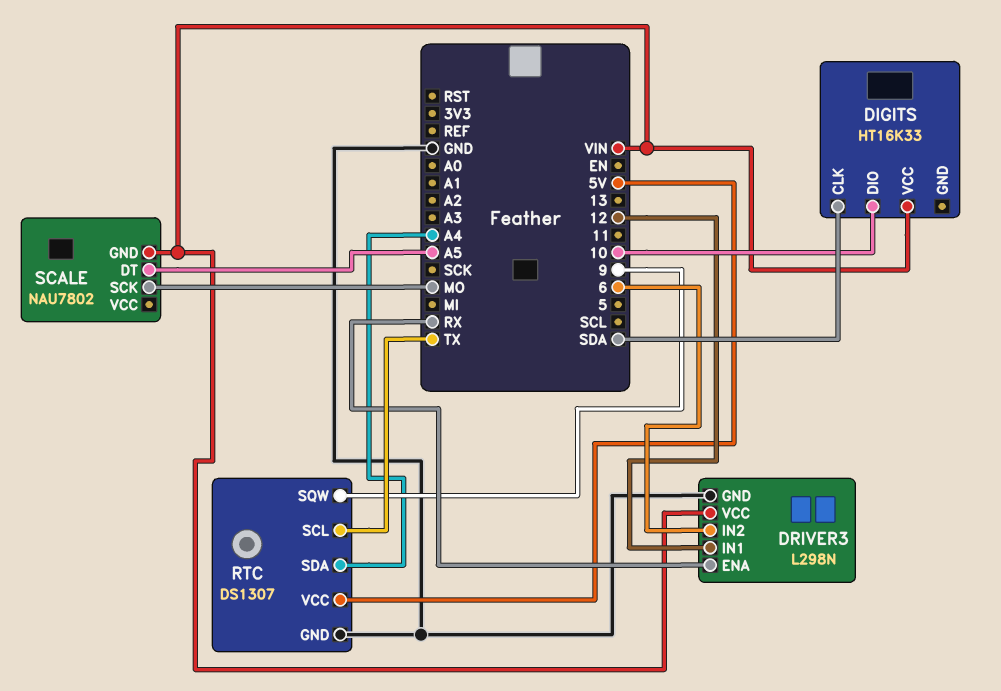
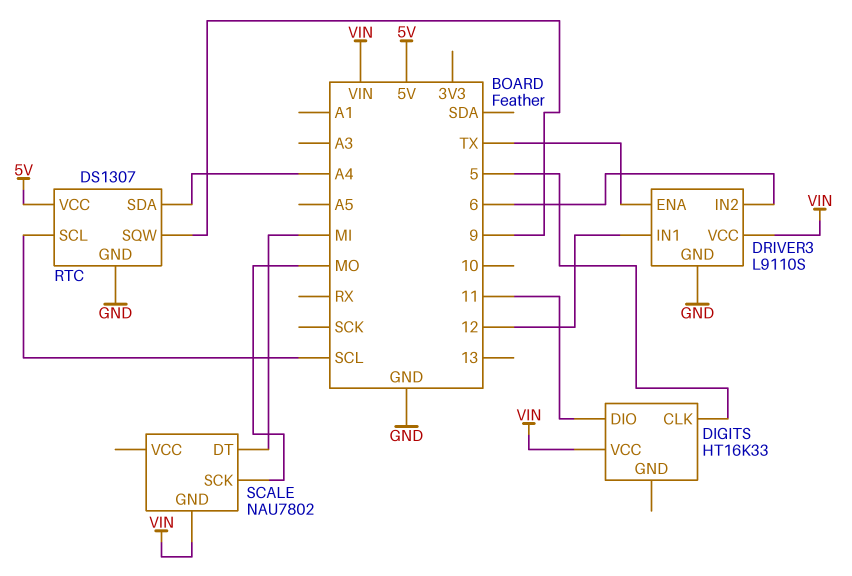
DIGITS pin CLK: SDA -> 5
DIGITS pin DIO: 10 -> 11
DRIVER3: L298N -> L9110S
DRIVER3 pin ENA: RX -> TX
RTC pin SCL: TX -> SCL
SCALE pin DT: A5 -> MI

